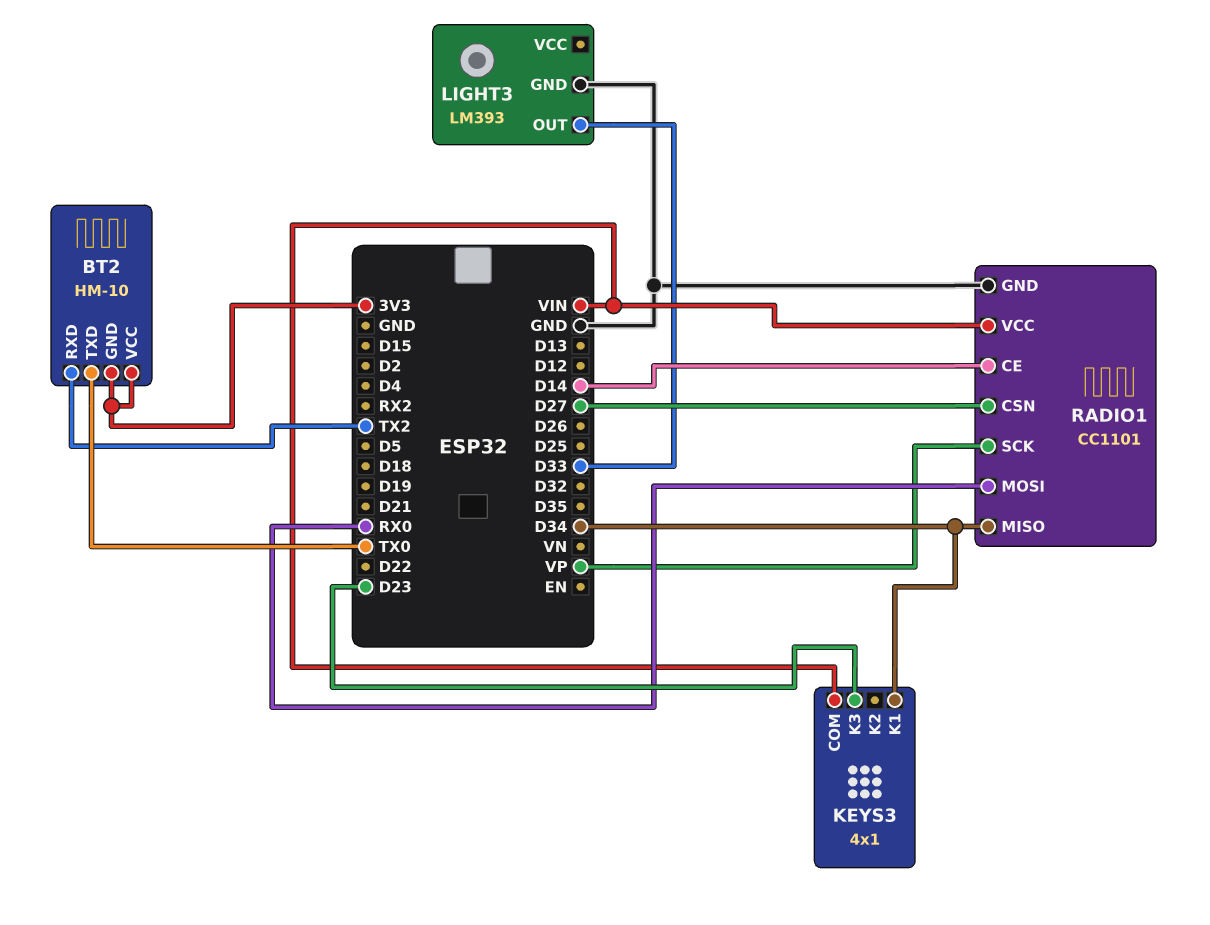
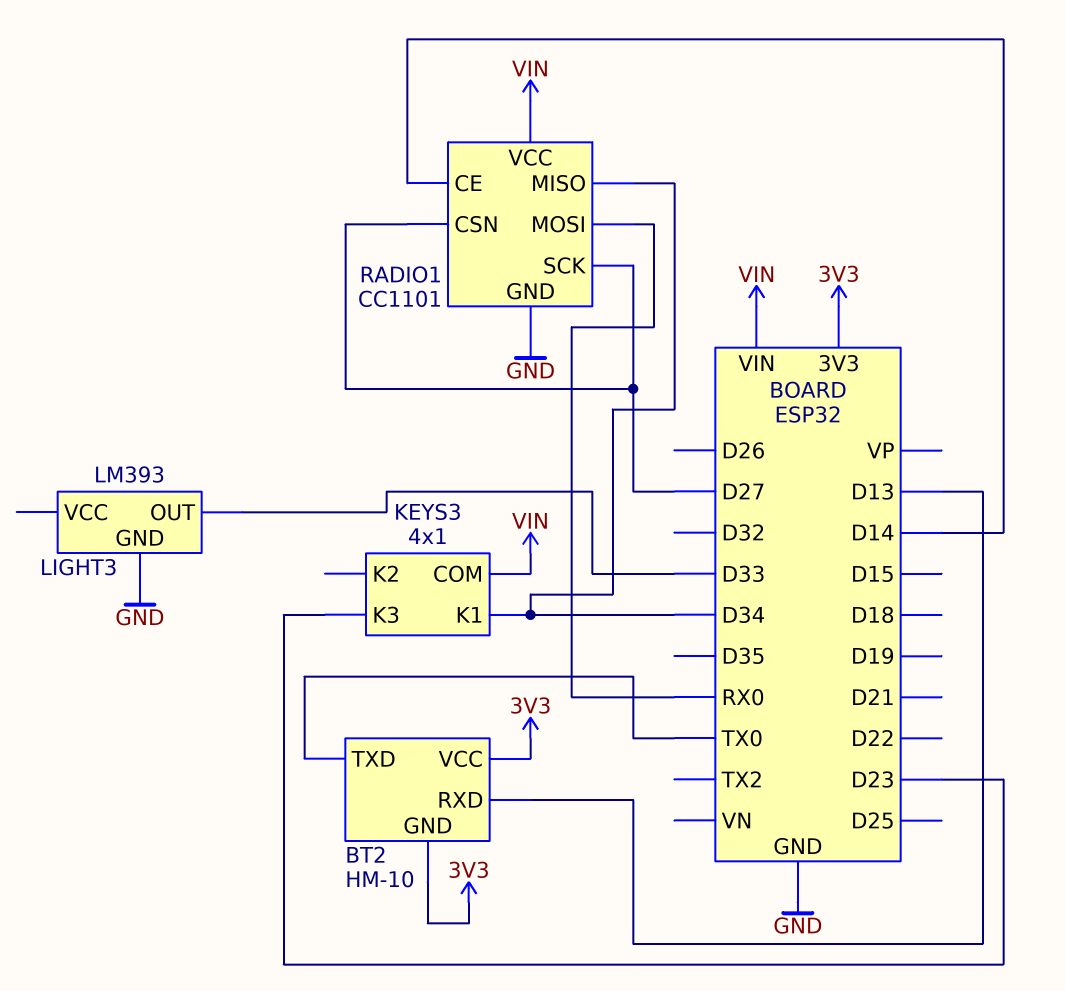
BT2 pin RXD: TX2 -> D13
RADIO1 pin SCK: VP -> D27

